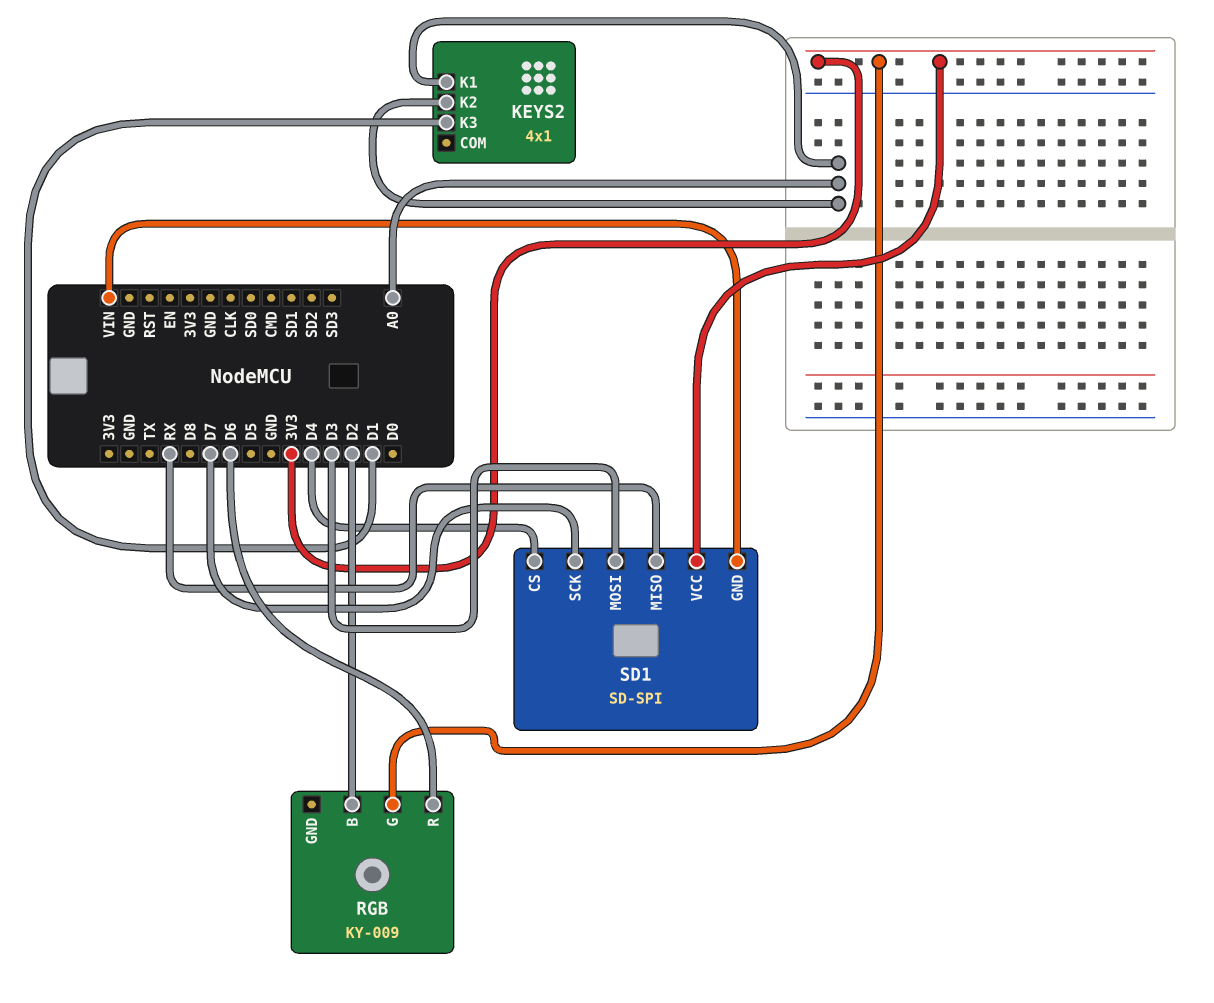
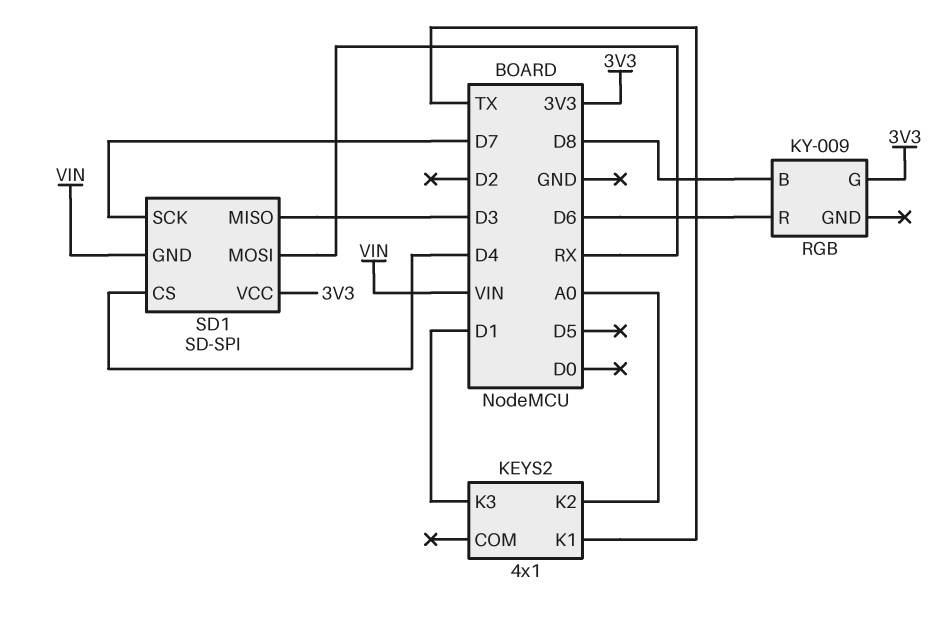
KEYS2 pin K1: A0 -> TX
RGB pin B: D2 -> D8
SD1 pin MISO: RX -> D3
SD1 pin MOSI: D3 -> RX

